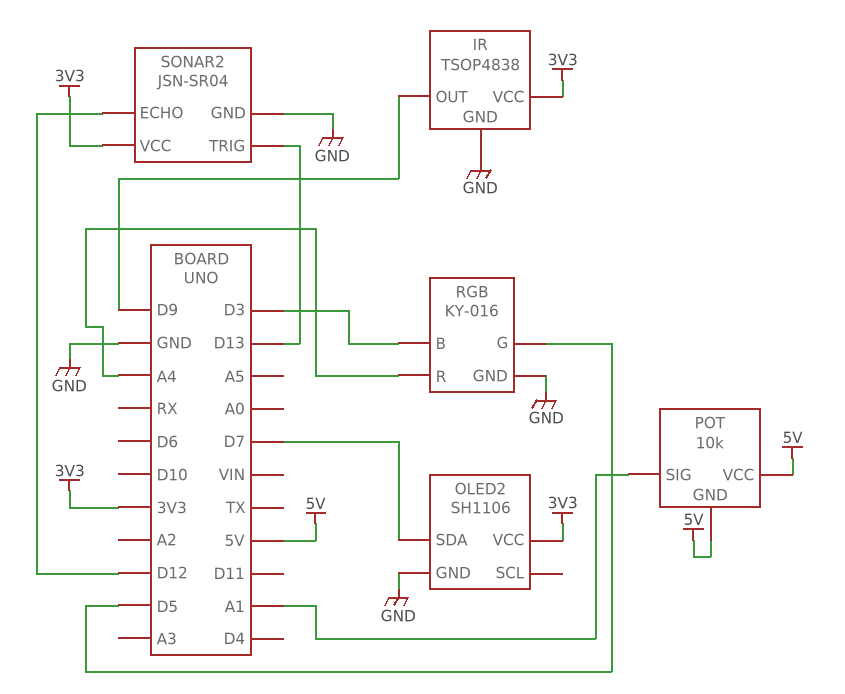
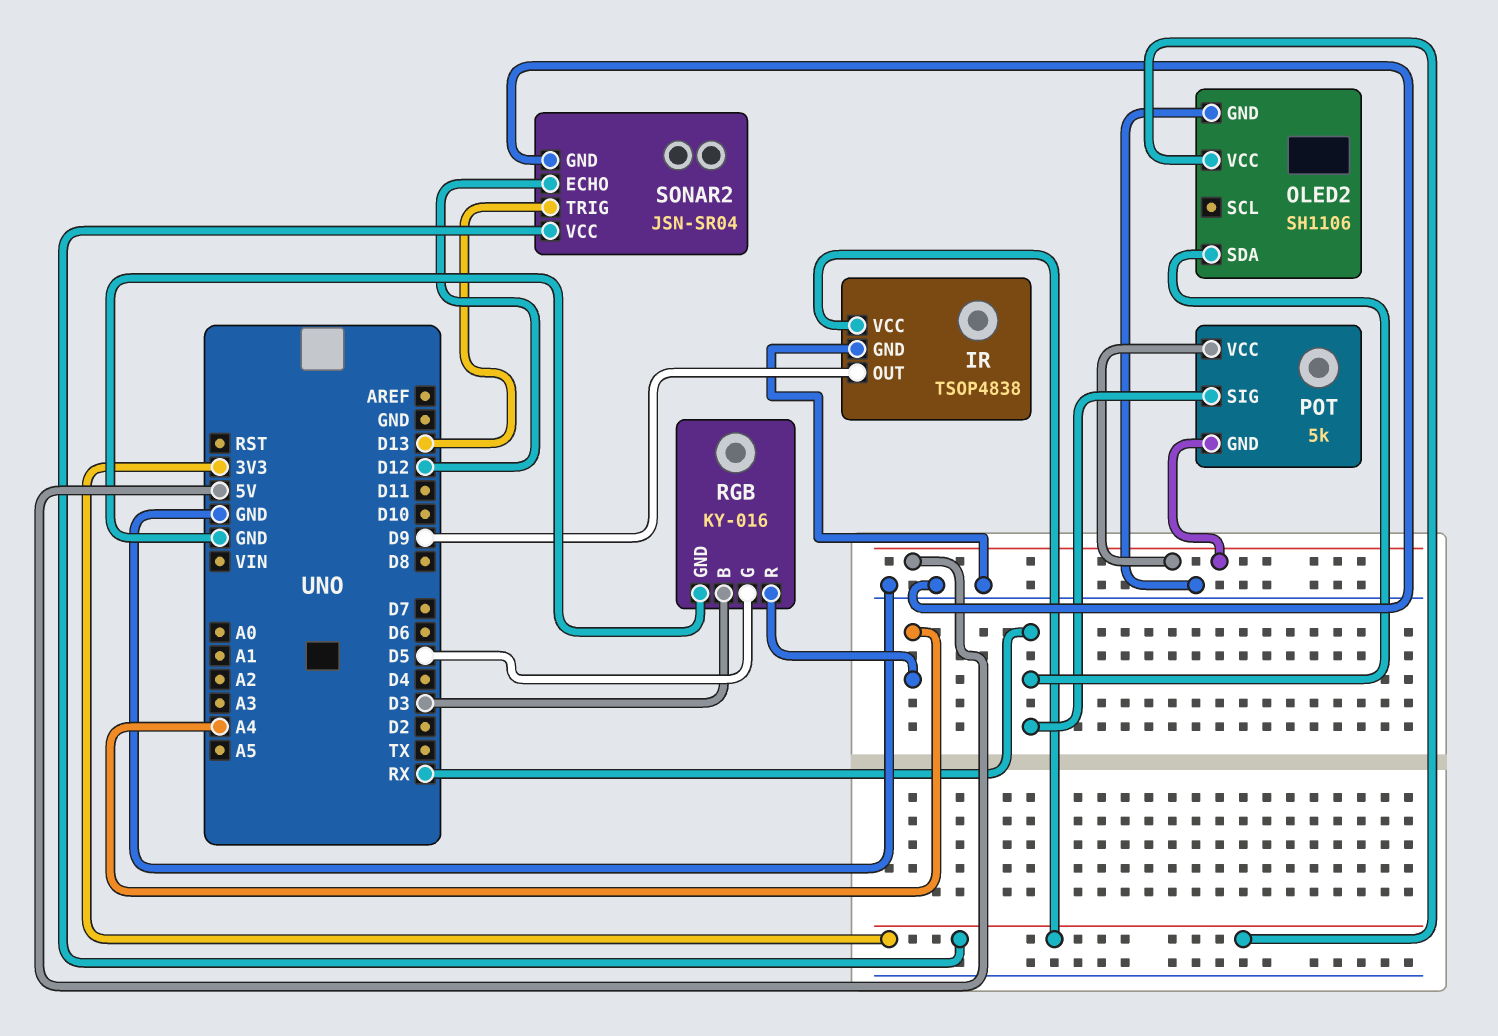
OLED2 pin SDA: D7 -> RX
POT: 10k -> 5k
POT pin SIG: A1 -> RX

